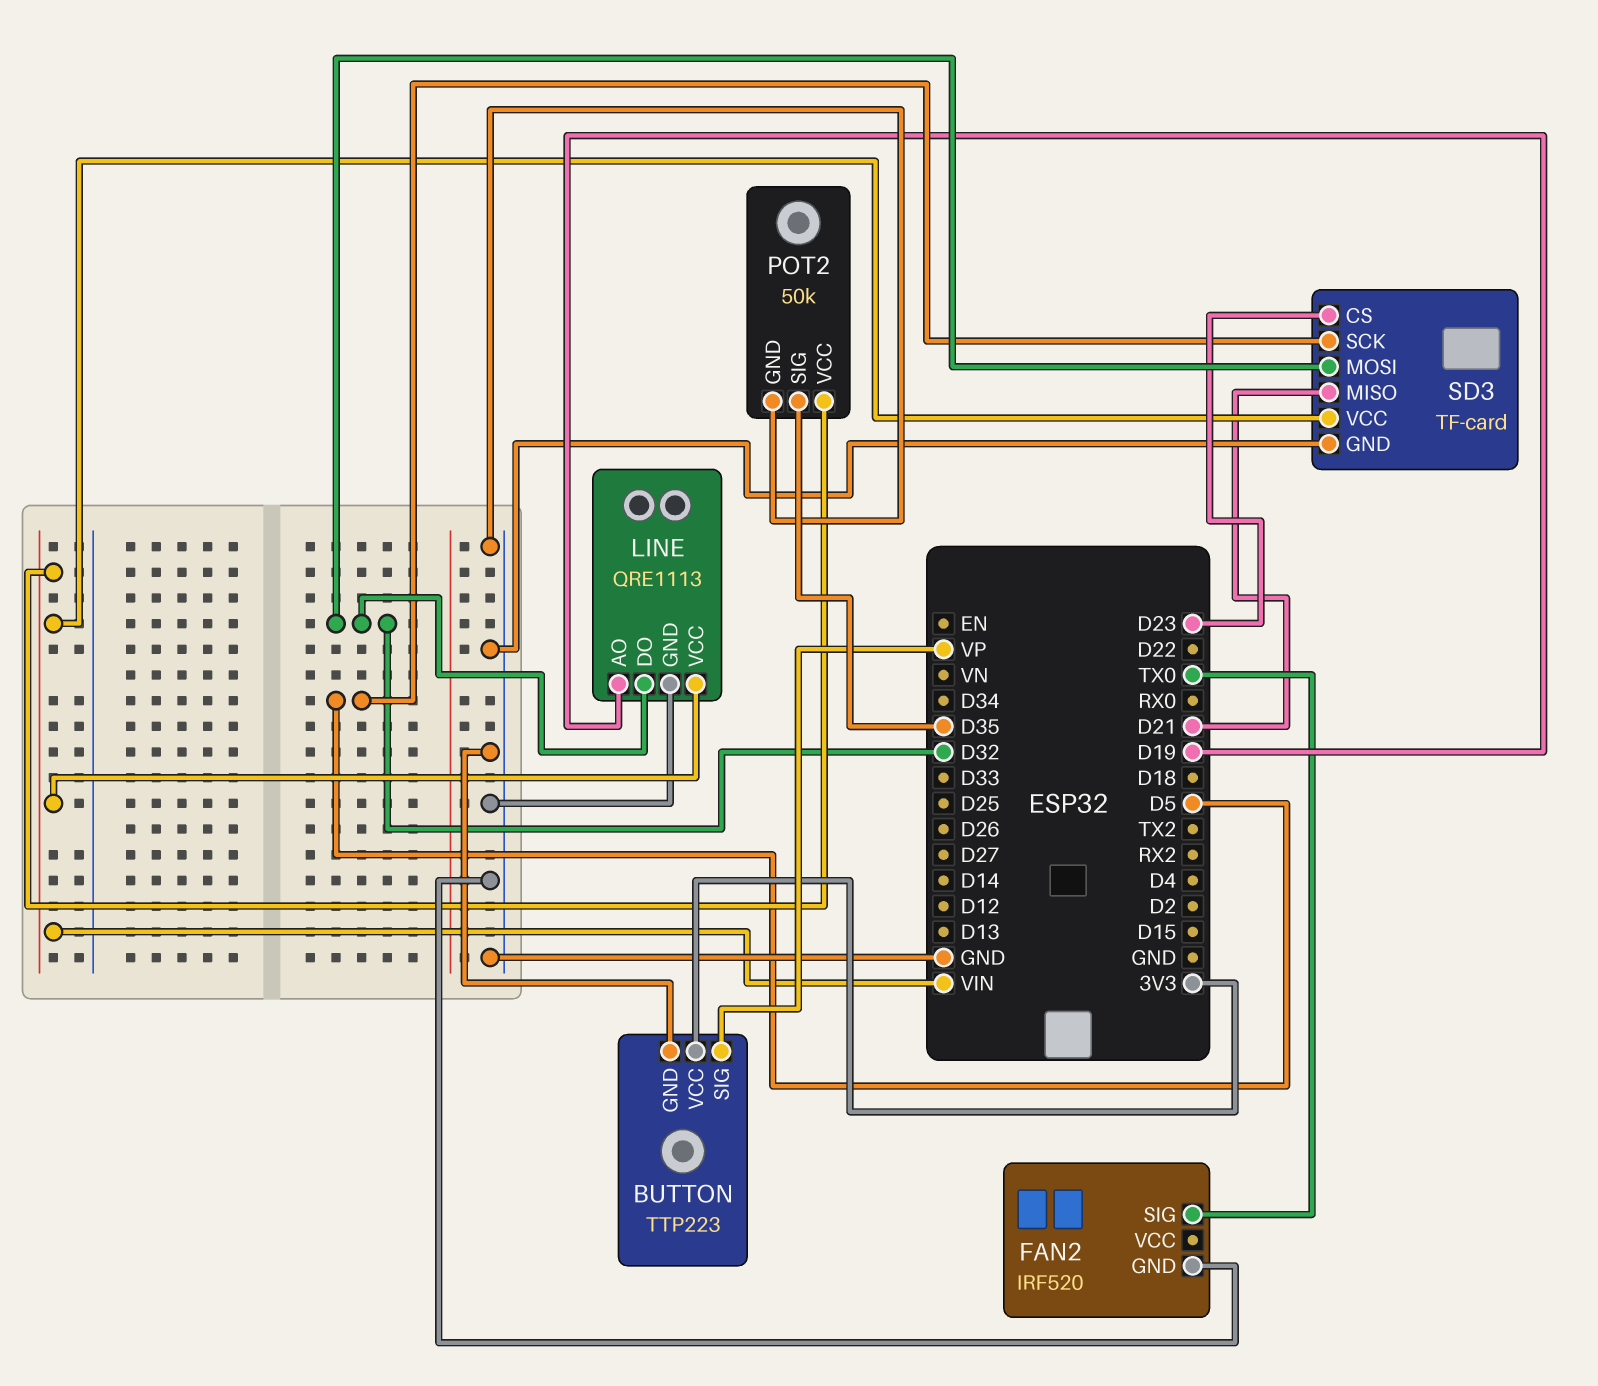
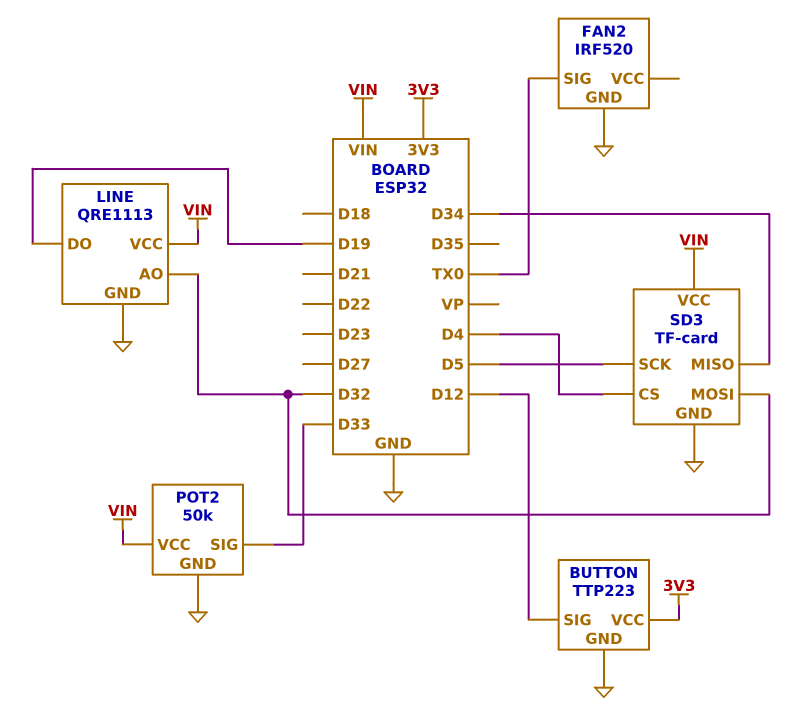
BUTTON pin SIG: VP -> D12
LINE pin AO: D19 -> D32
LINE pin DO: D32 -> D19
POT2 pin SIG: D35 -> D33
SD3 pin CS: D23 -> D4
SD3 pin MISO: D21 -> D34

